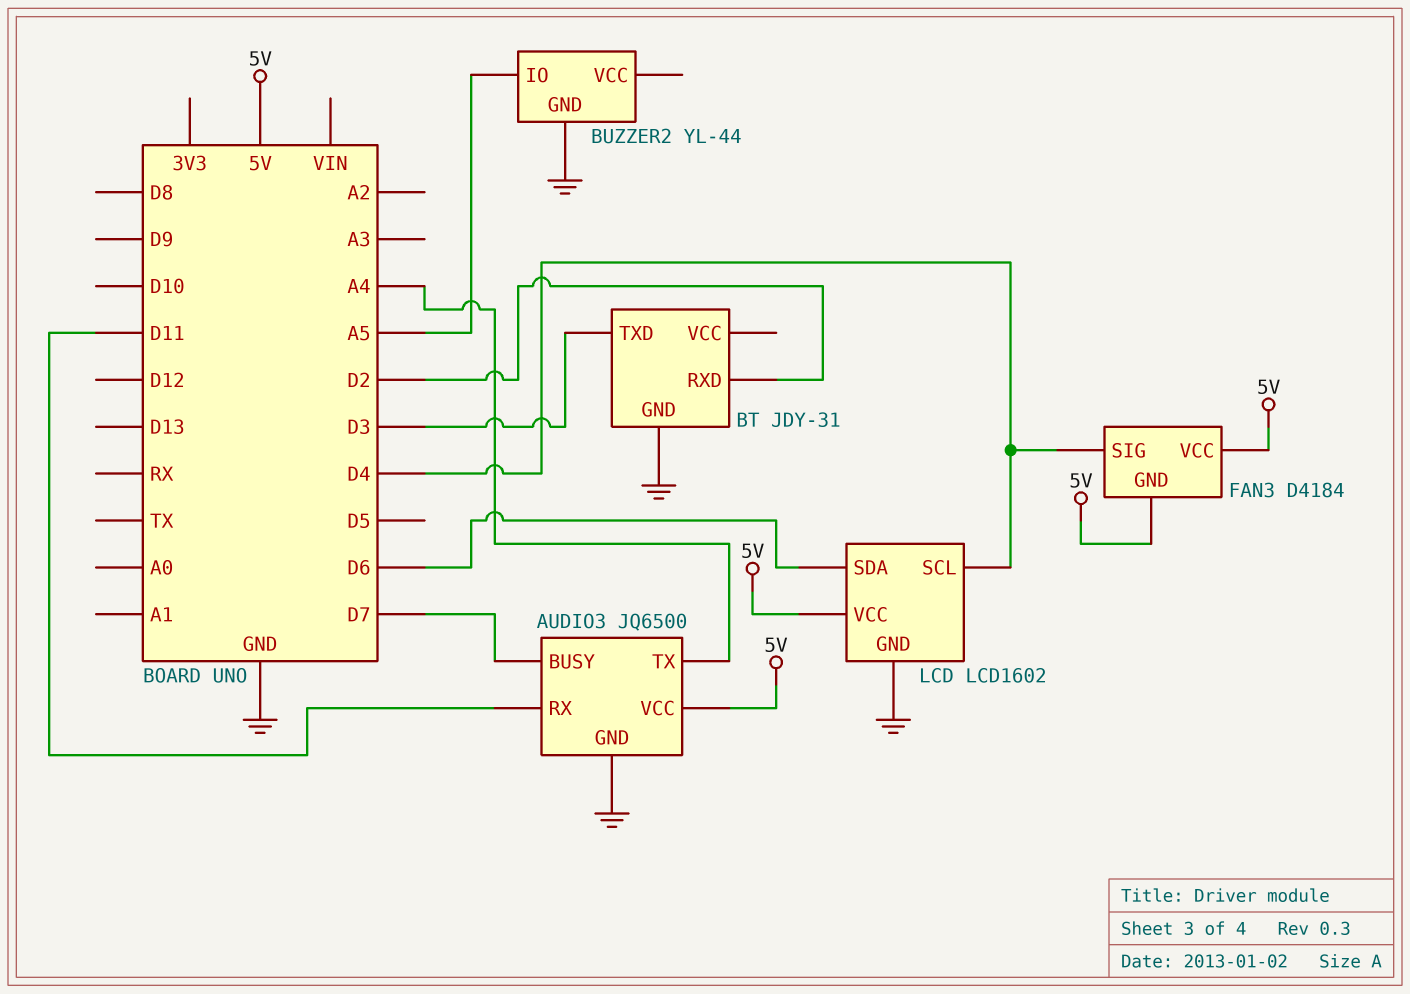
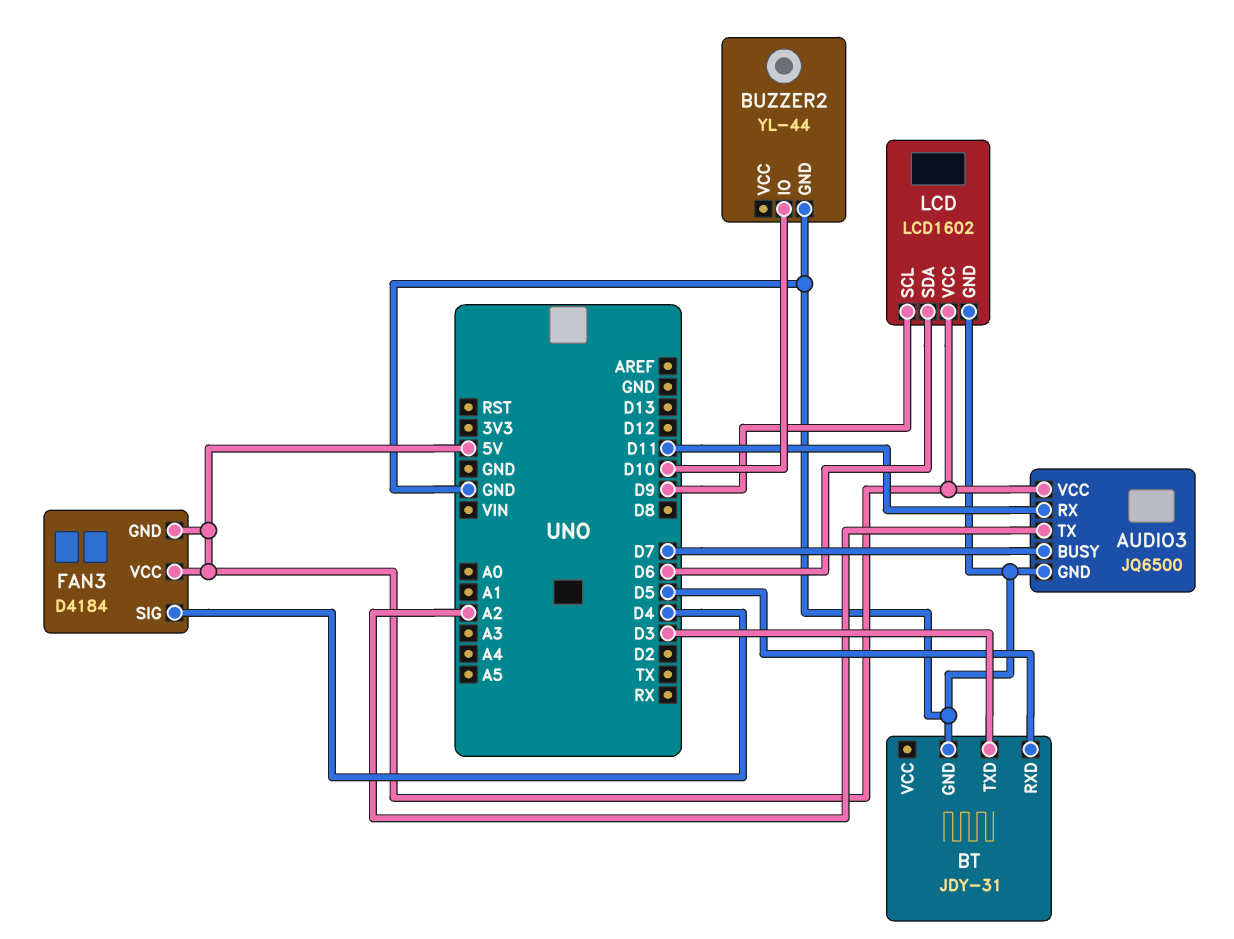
AUDIO3 pin TX: A4 -> A2
BT pin RXD: D2 -> D5
BUZZER2 pin IO: A5 -> D10
LCD pin SCL: D4 -> D9

